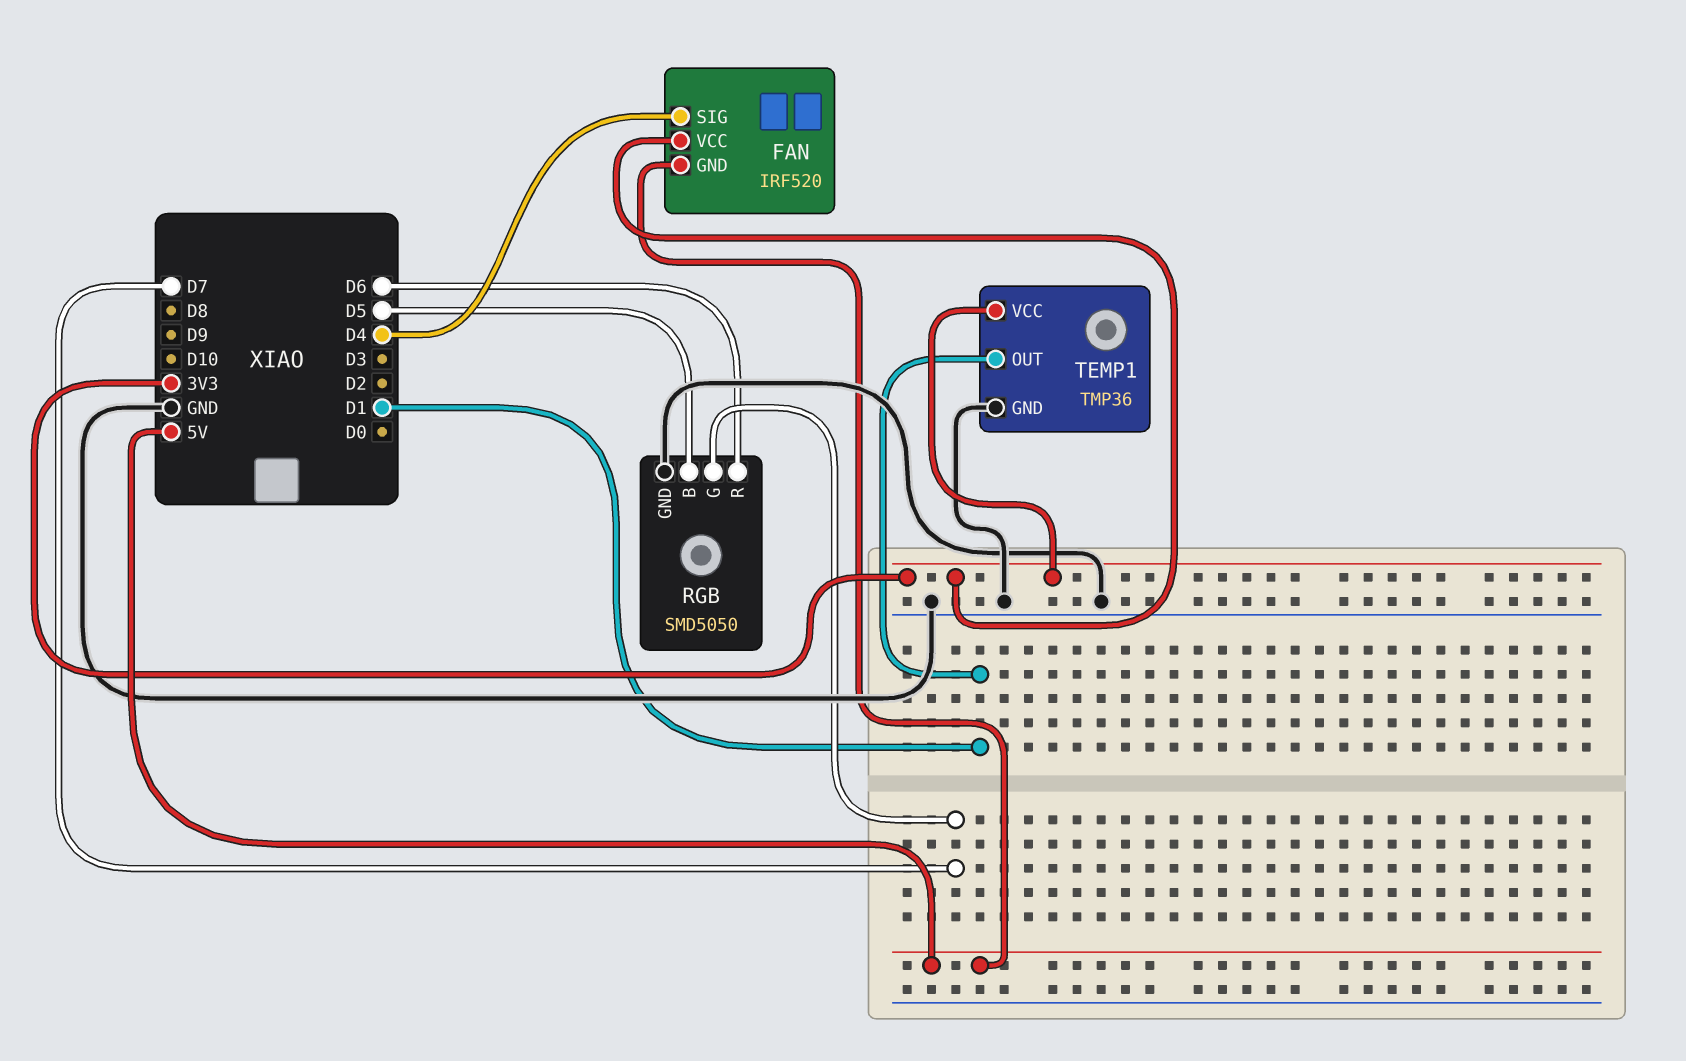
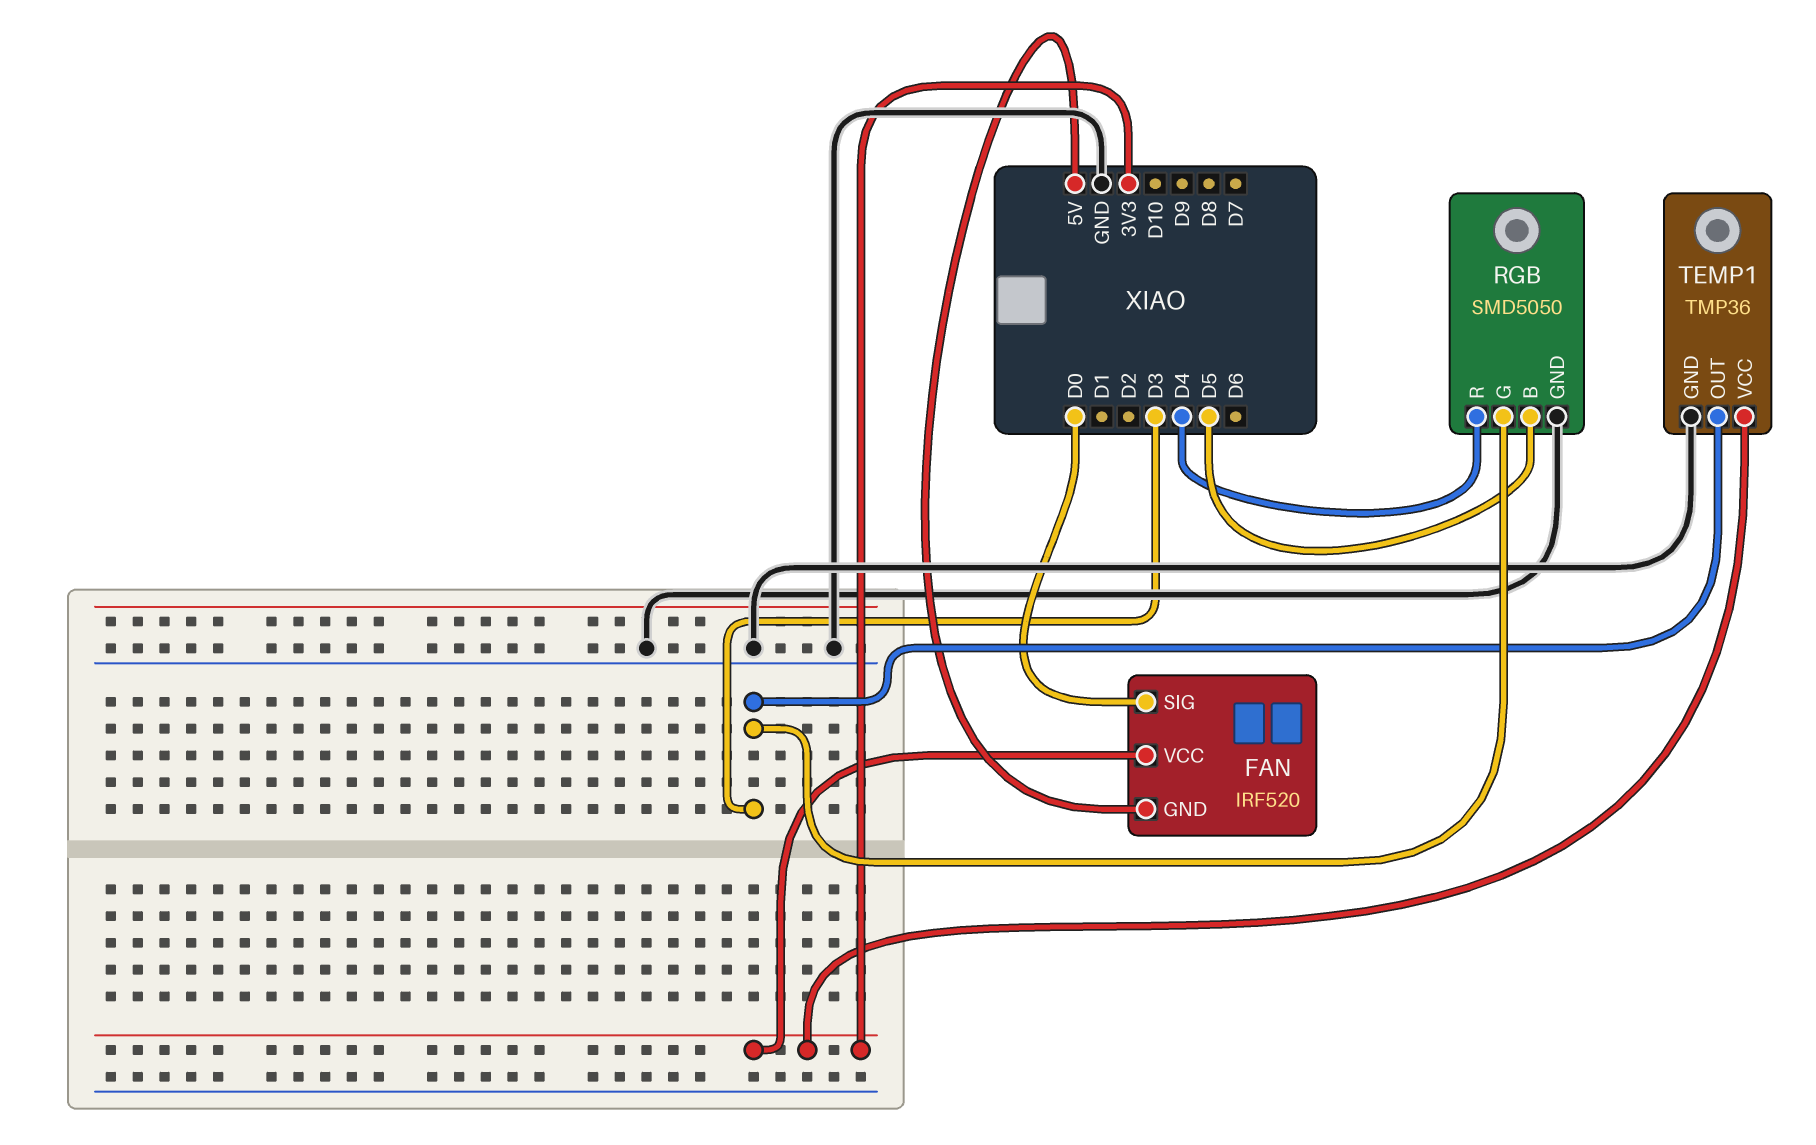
FAN pin SIG: D4 -> D0
RGB pin G: D7 -> D3
RGB pin R: D6 -> D4
TEMP1 pin OUT: D1 -> D3

